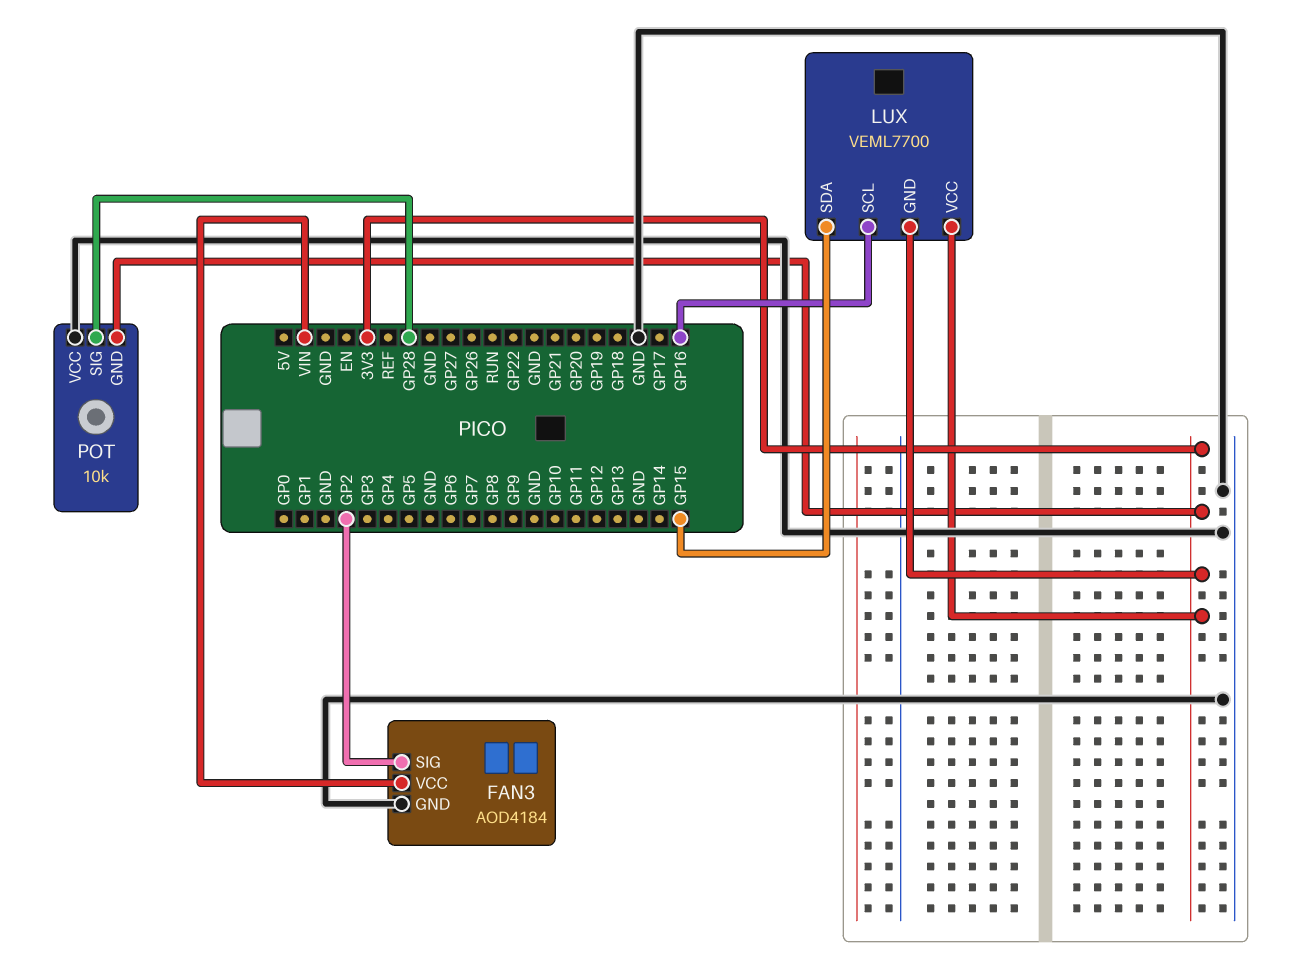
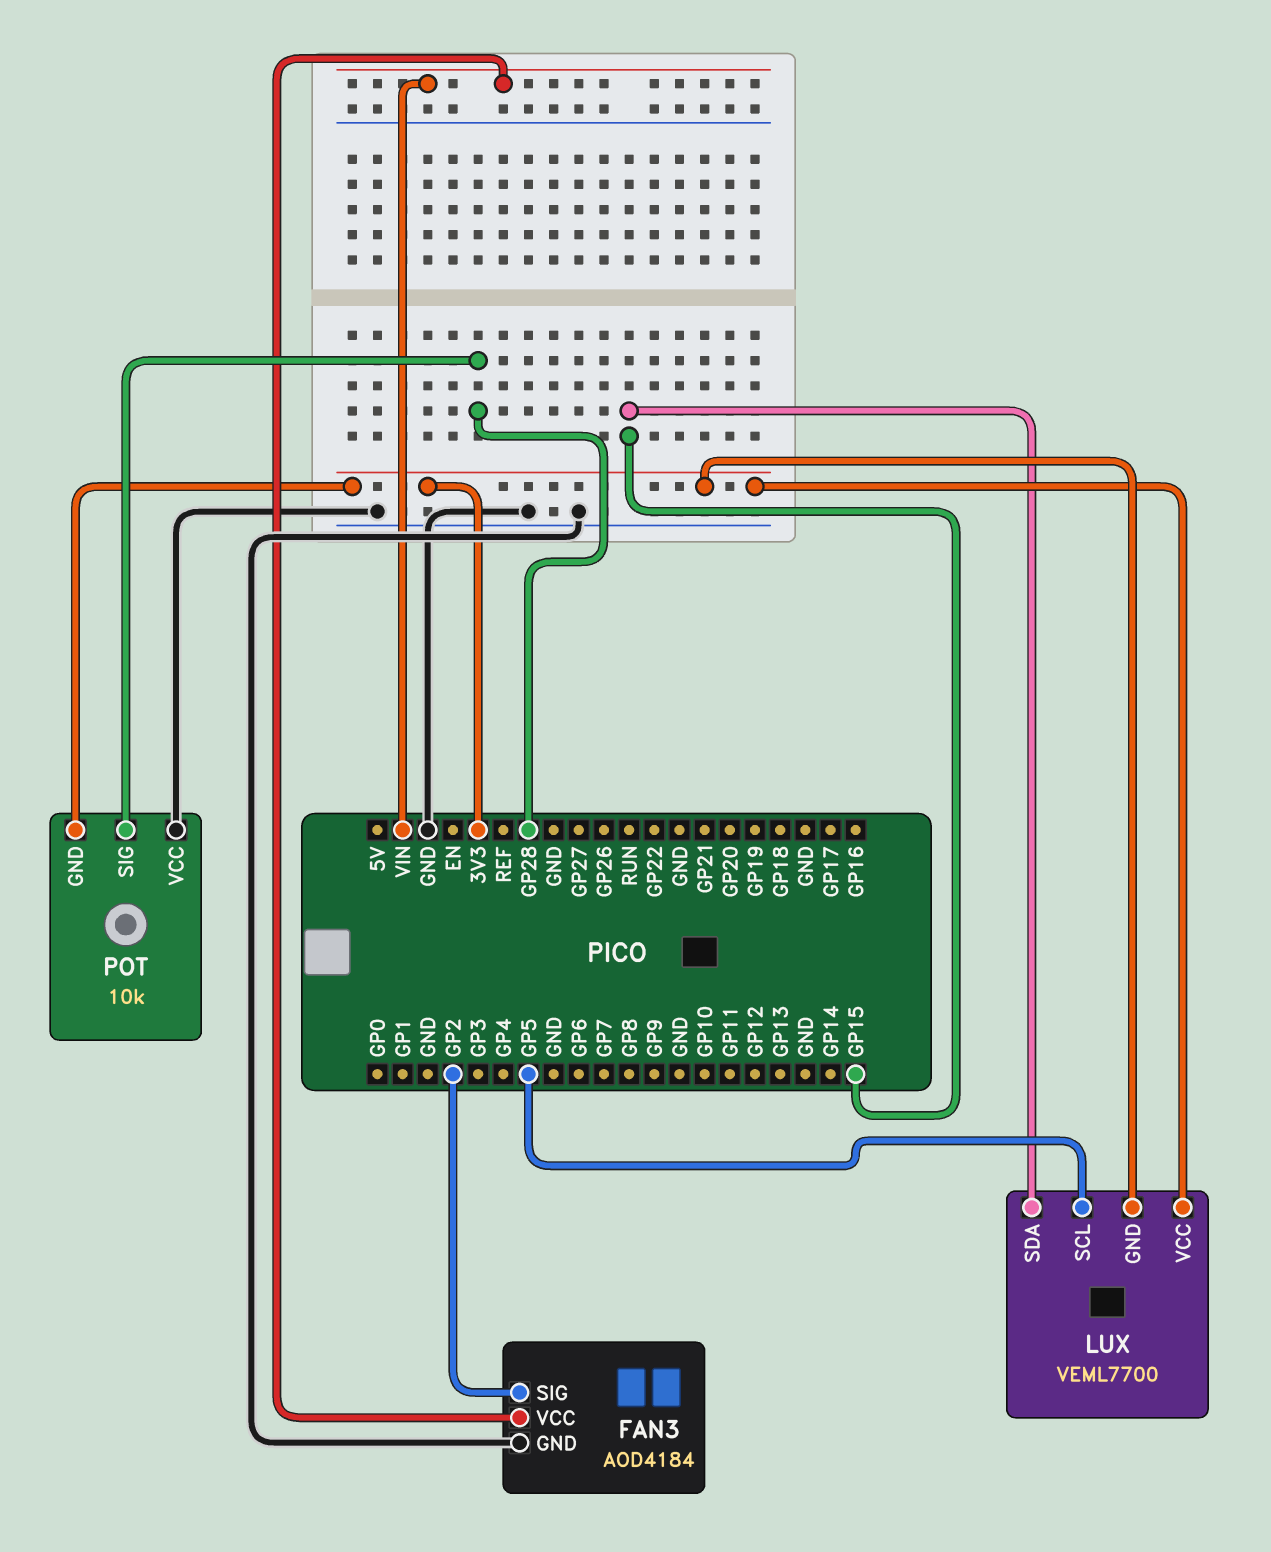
LUX pin SCL: GP16 -> GP5

